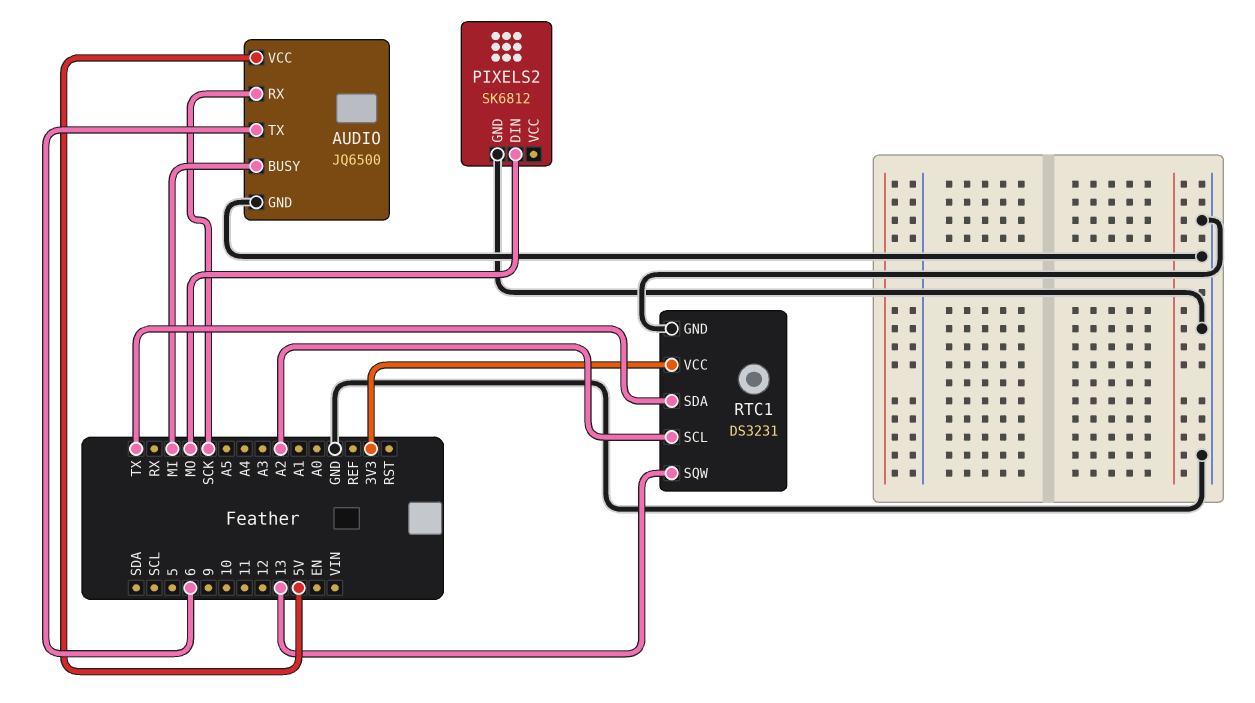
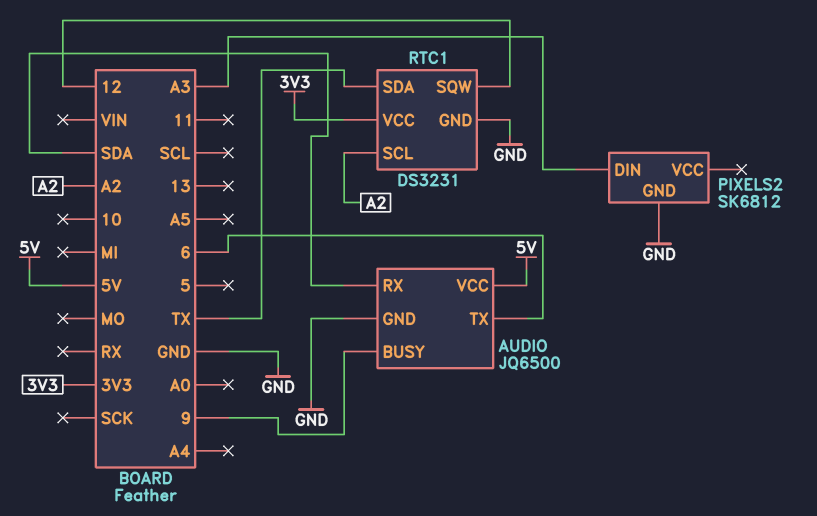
AUDIO pin BUSY: MI -> 9
AUDIO pin RX: SCK -> SDA
PIXELS2 pin DIN: MO -> A3
RTC1 pin SQW: 13 -> 12

